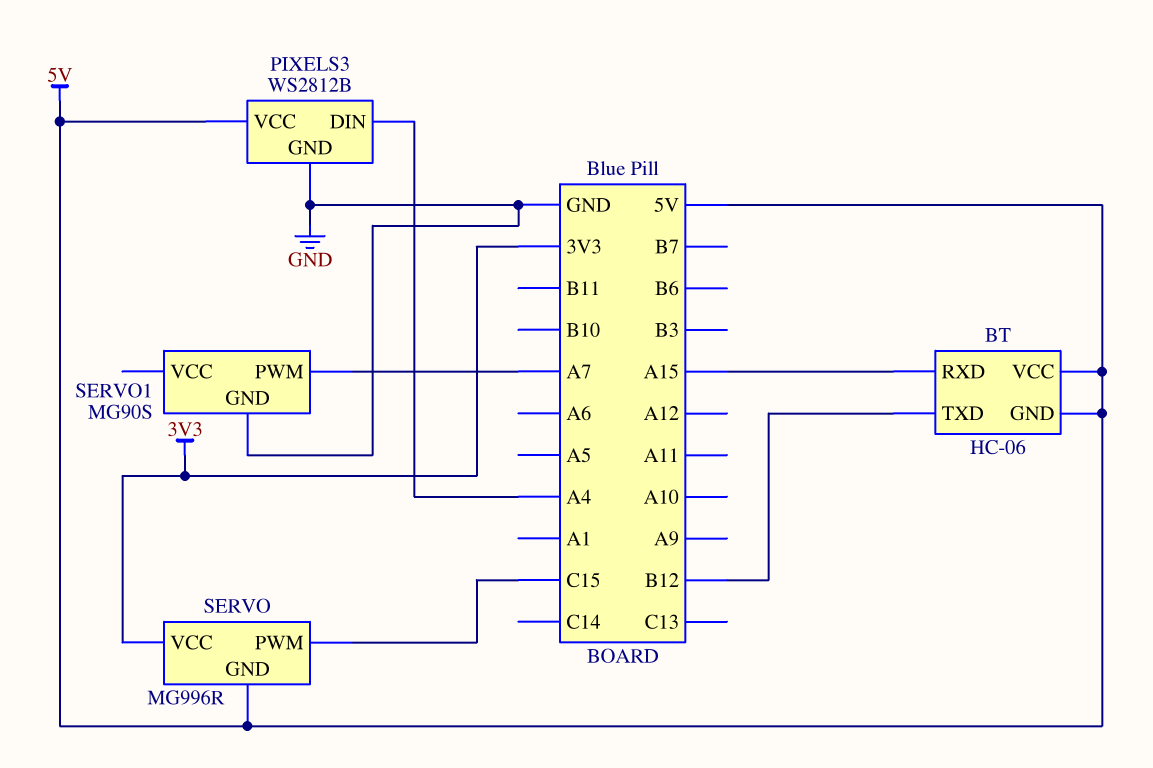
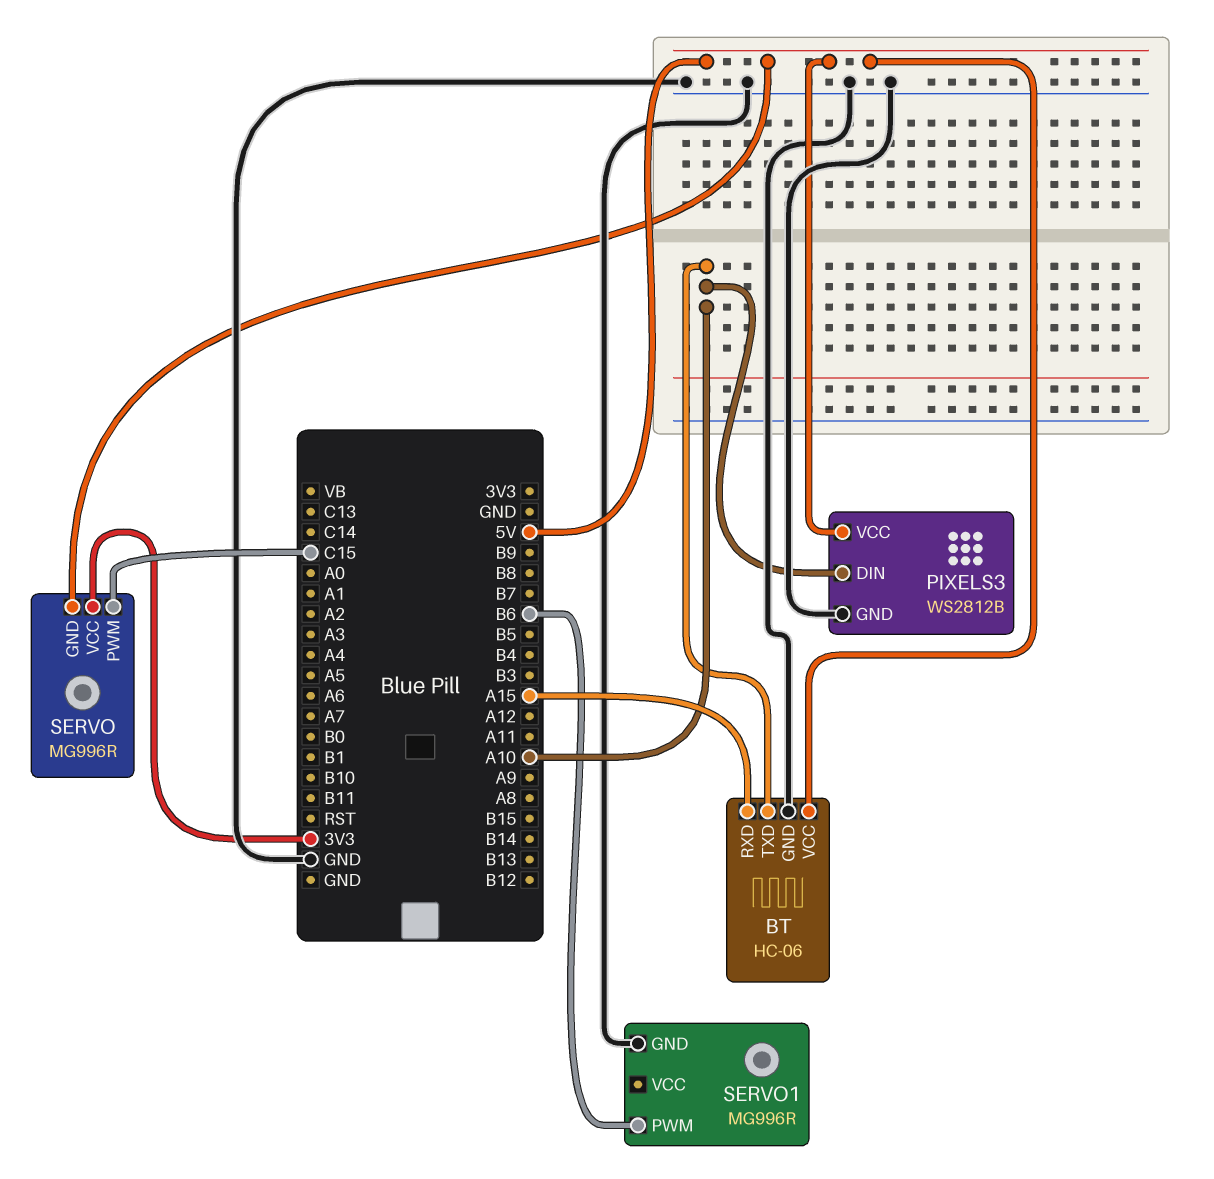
BT pin GND: 5V -> GND
BT pin TXD: B12 -> A10
PIXELS3 pin DIN: A4 -> A10
SERVO1: MG90S -> MG996R
SERVO1 pin PWM: A7 -> B6

